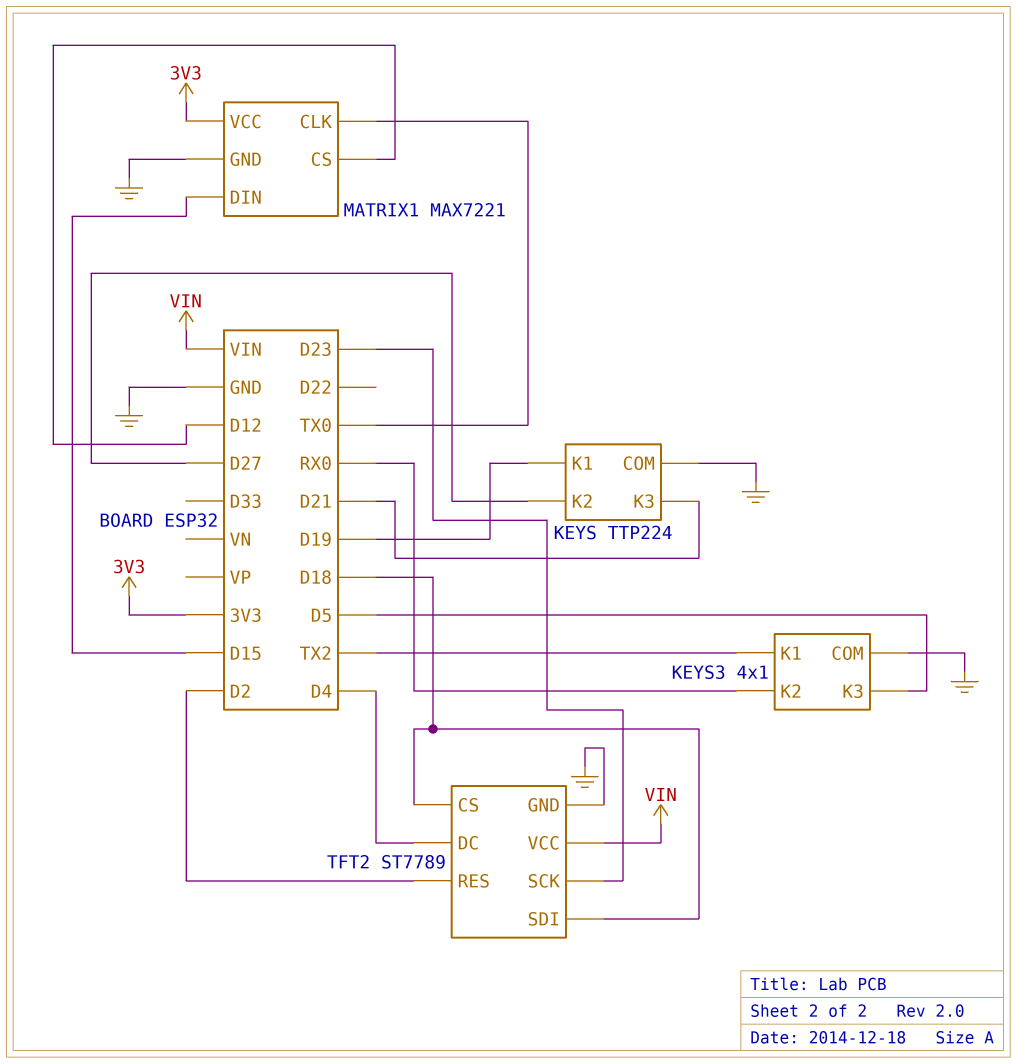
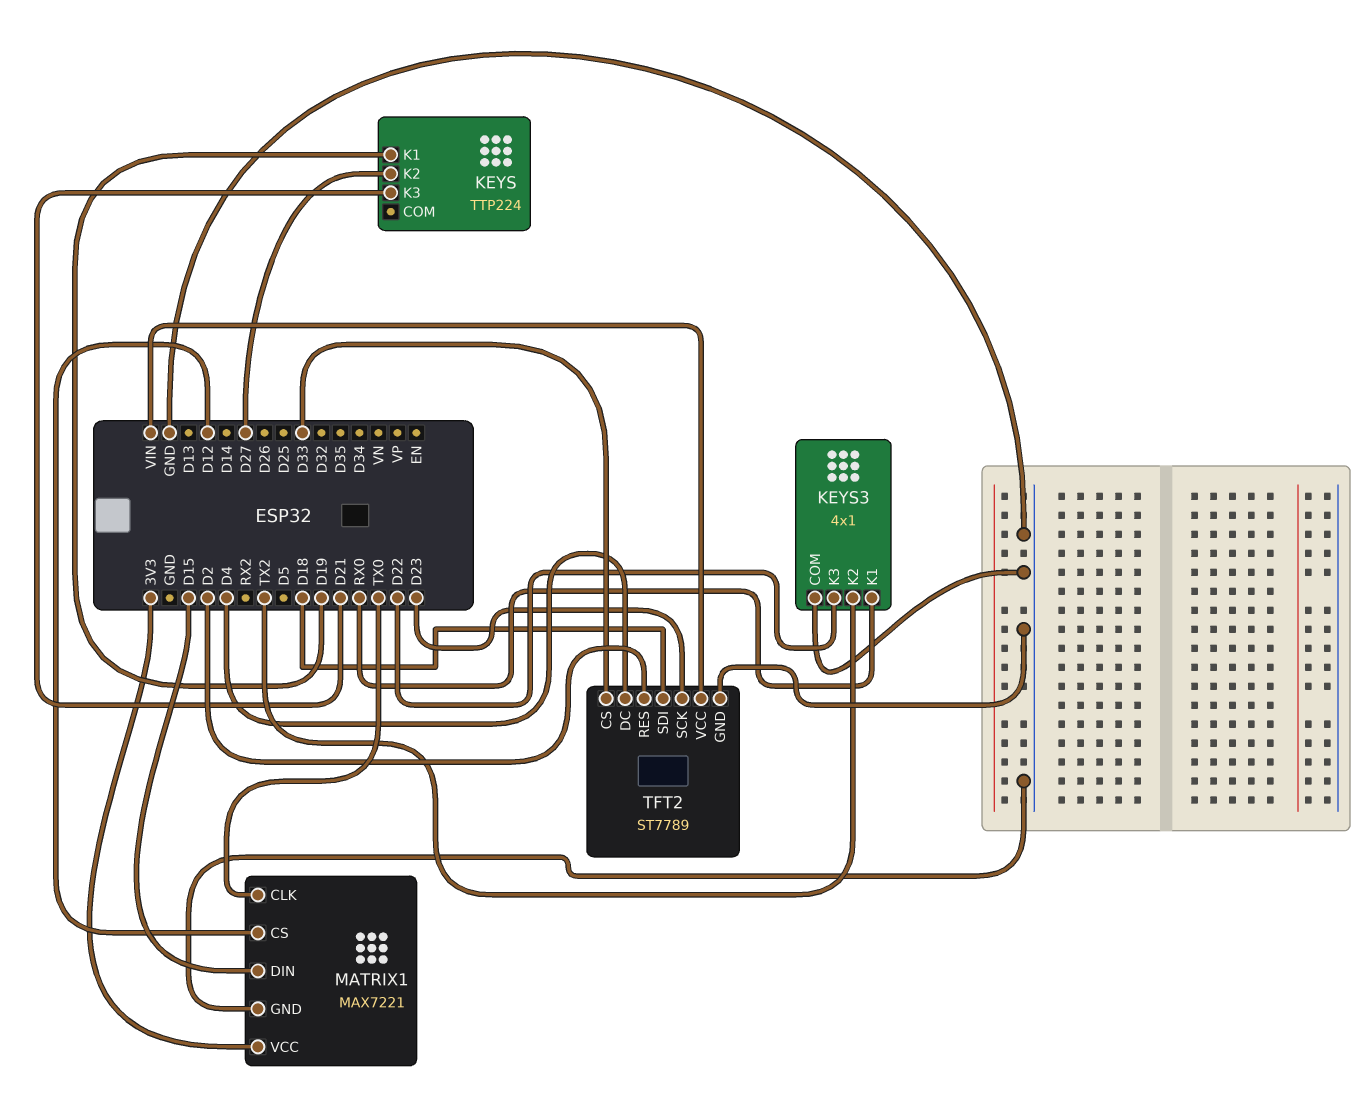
KEYS pin COM: GND -> none
KEYS3 pin K1: TX2 -> RX0
KEYS3 pin K2: RX0 -> TX2
KEYS3 pin K3: D5 -> D22
TFT2 pin CS: D18 -> D33

